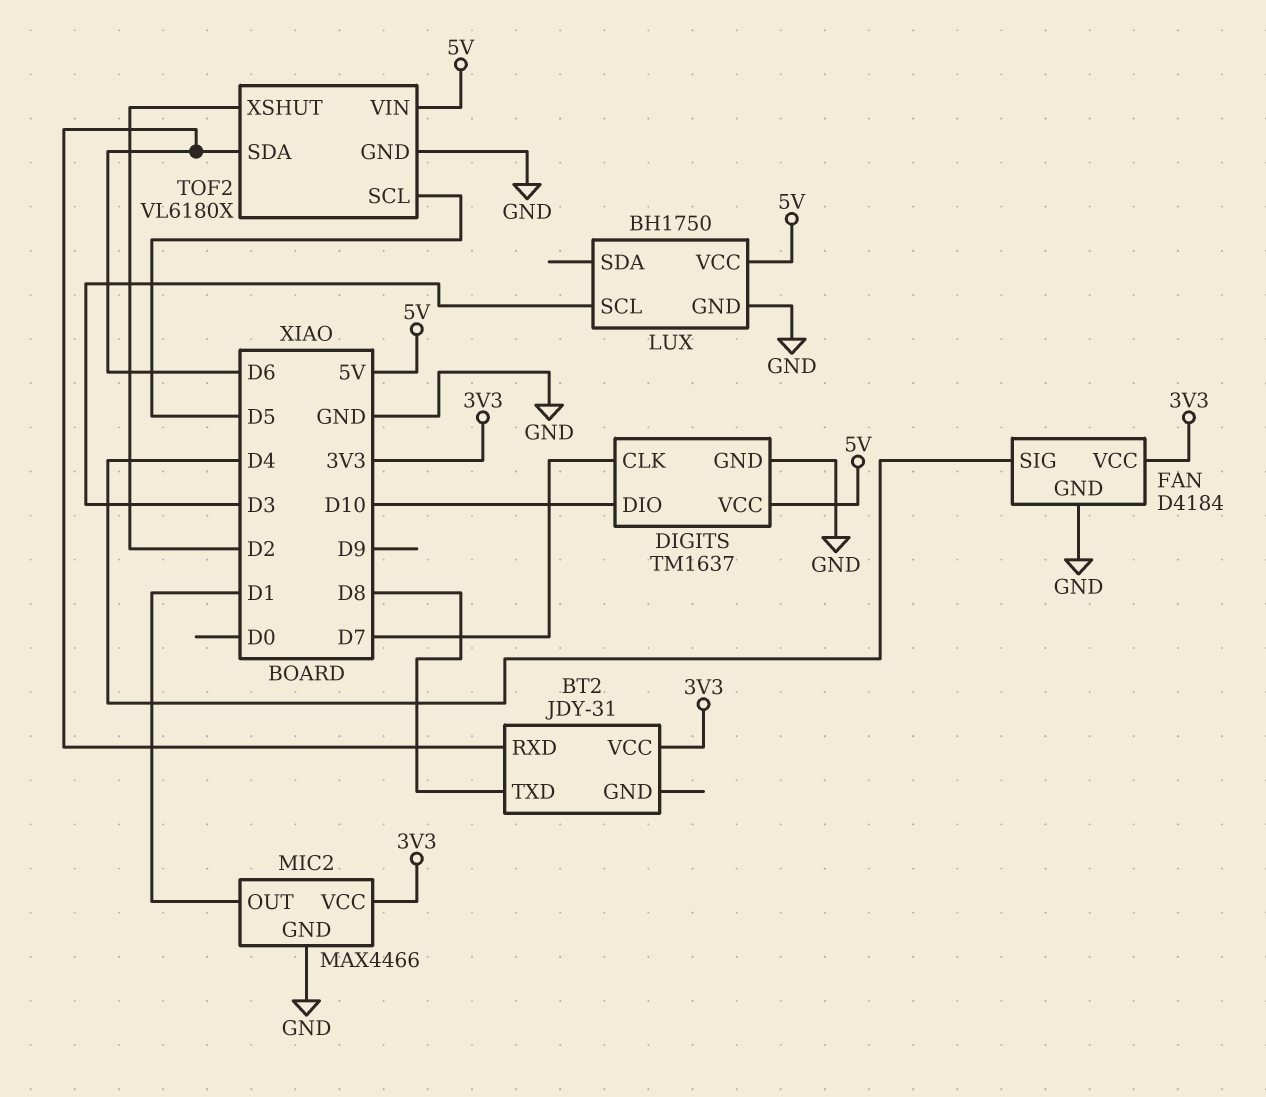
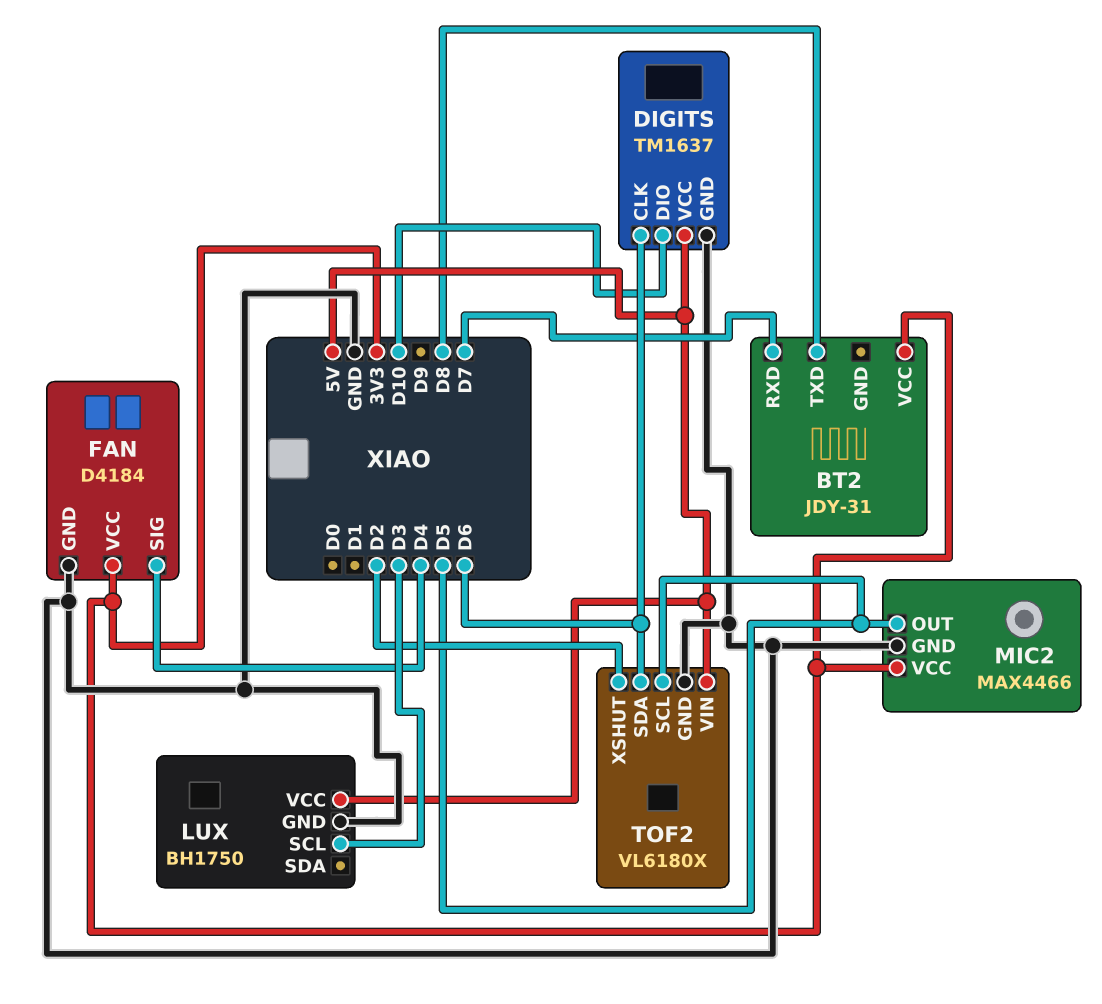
BT2 pin RXD: D6 -> D7
DIGITS pin CLK: D7 -> D6
MIC2 pin OUT: D1 -> D5

